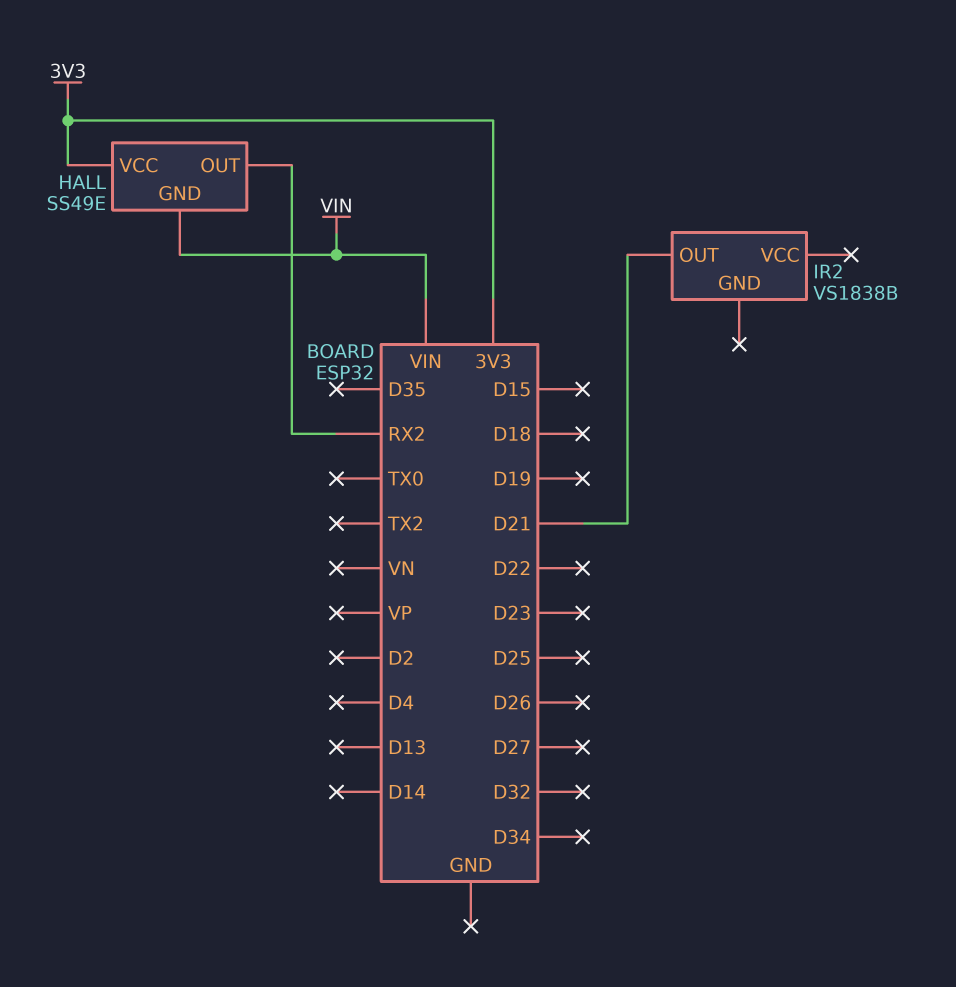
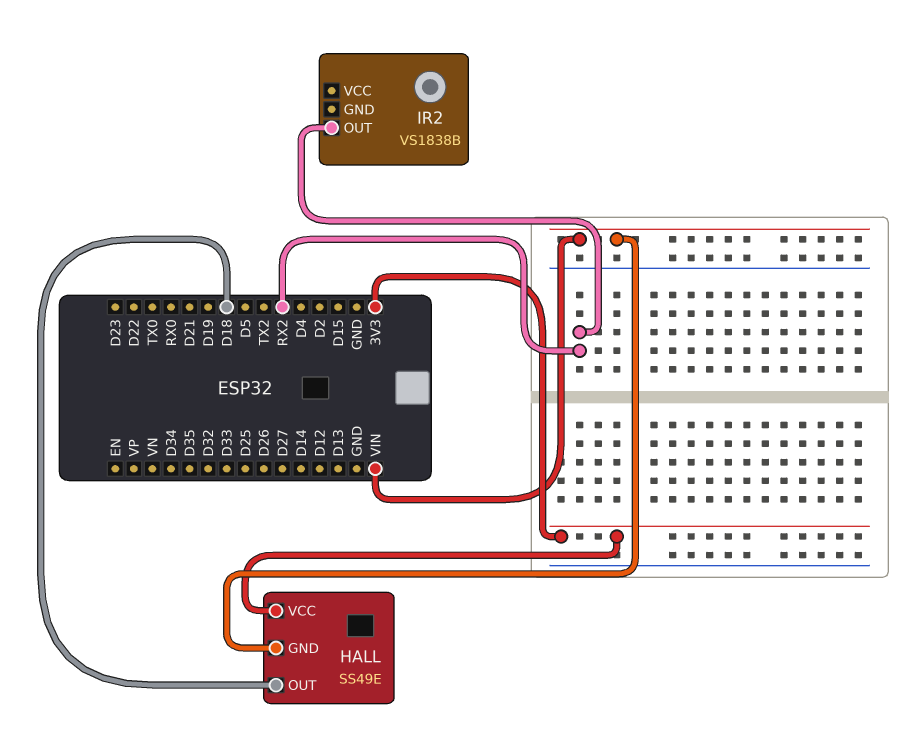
HALL pin OUT: RX2 -> D18
IR2 pin OUT: D21 -> RX2

